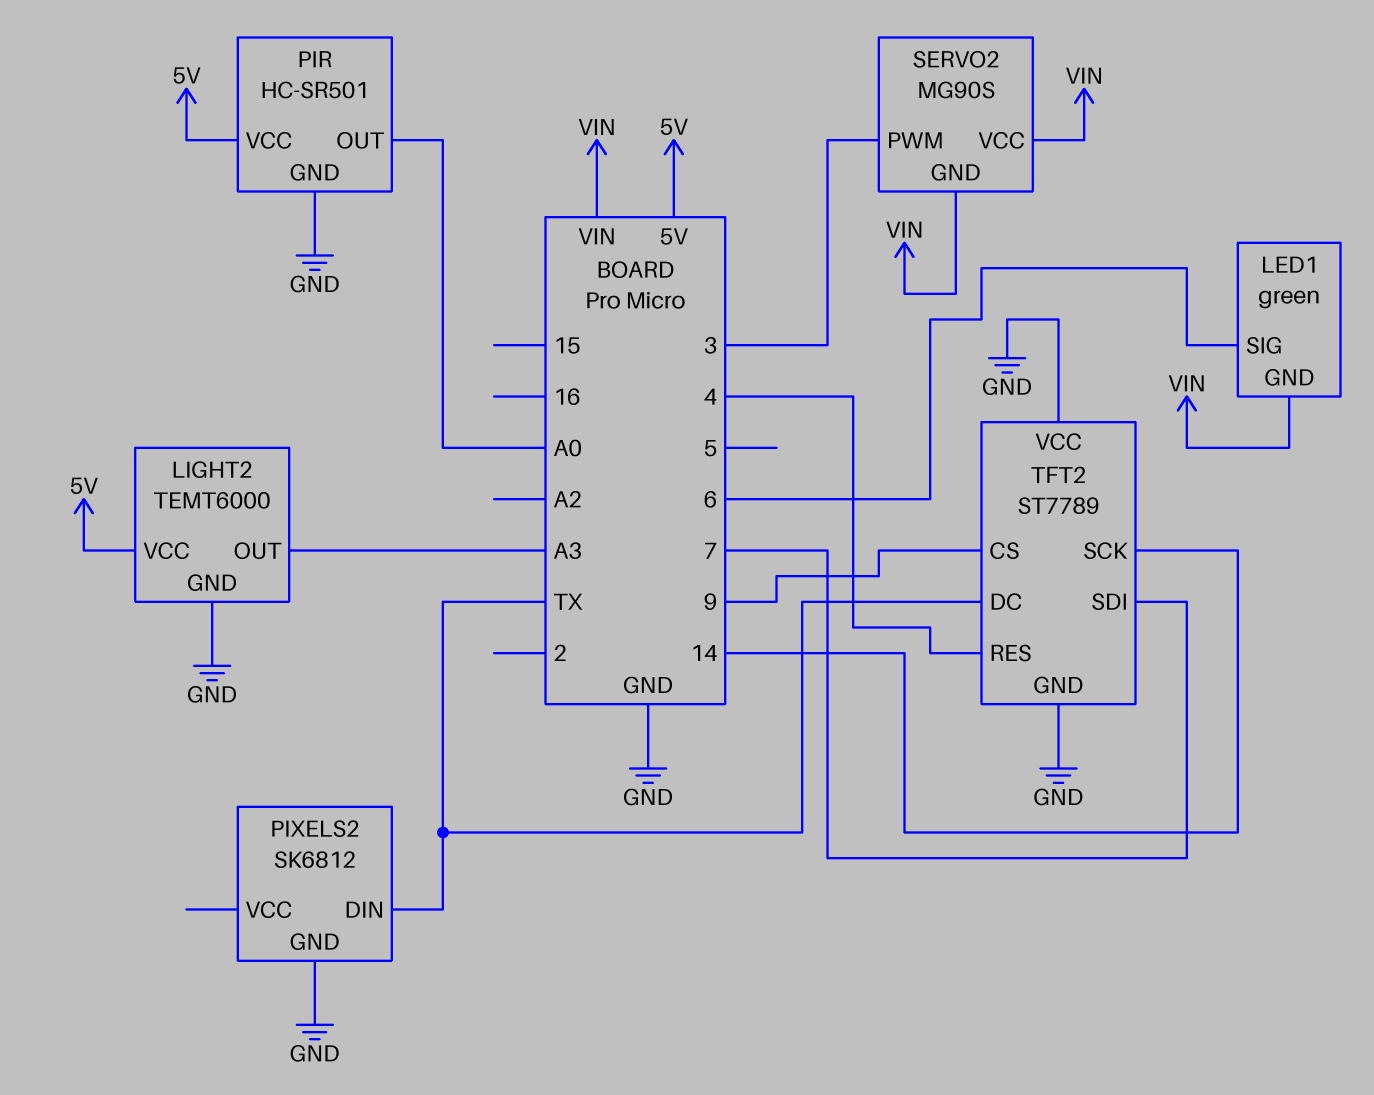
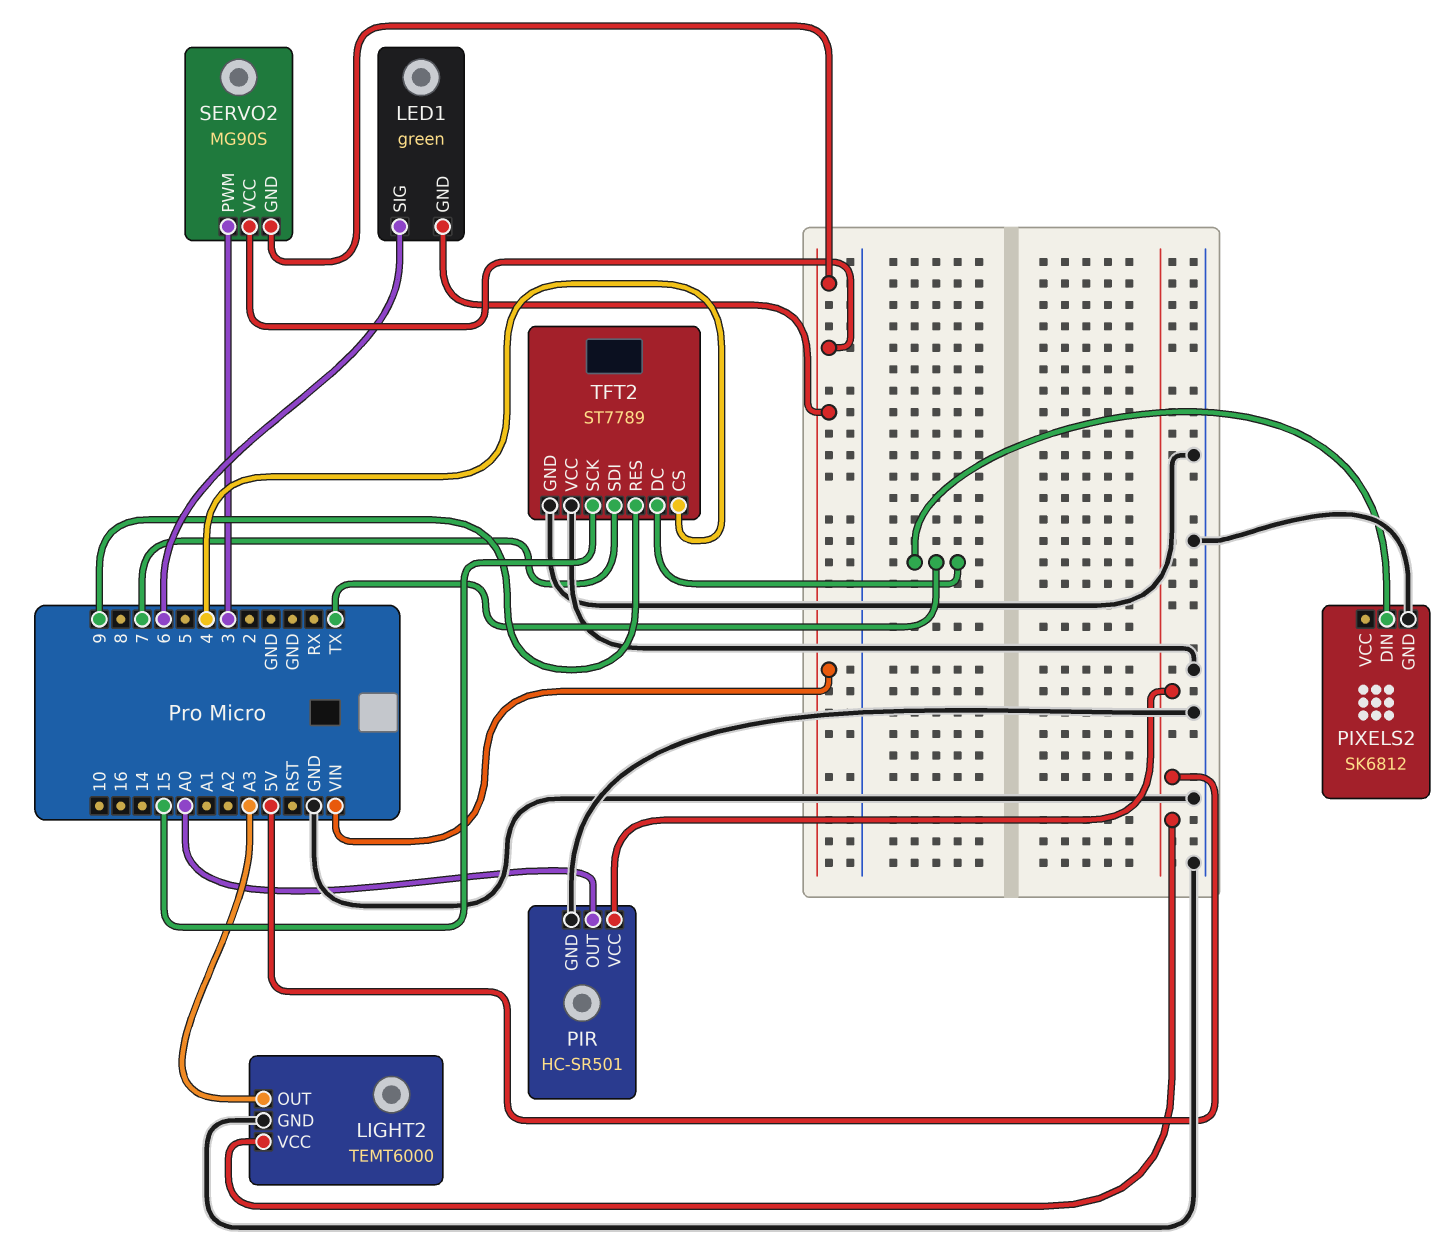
TFT2 pin CS: 9 -> 4
TFT2 pin RES: 4 -> 9
TFT2 pin SCK: 14 -> 15

